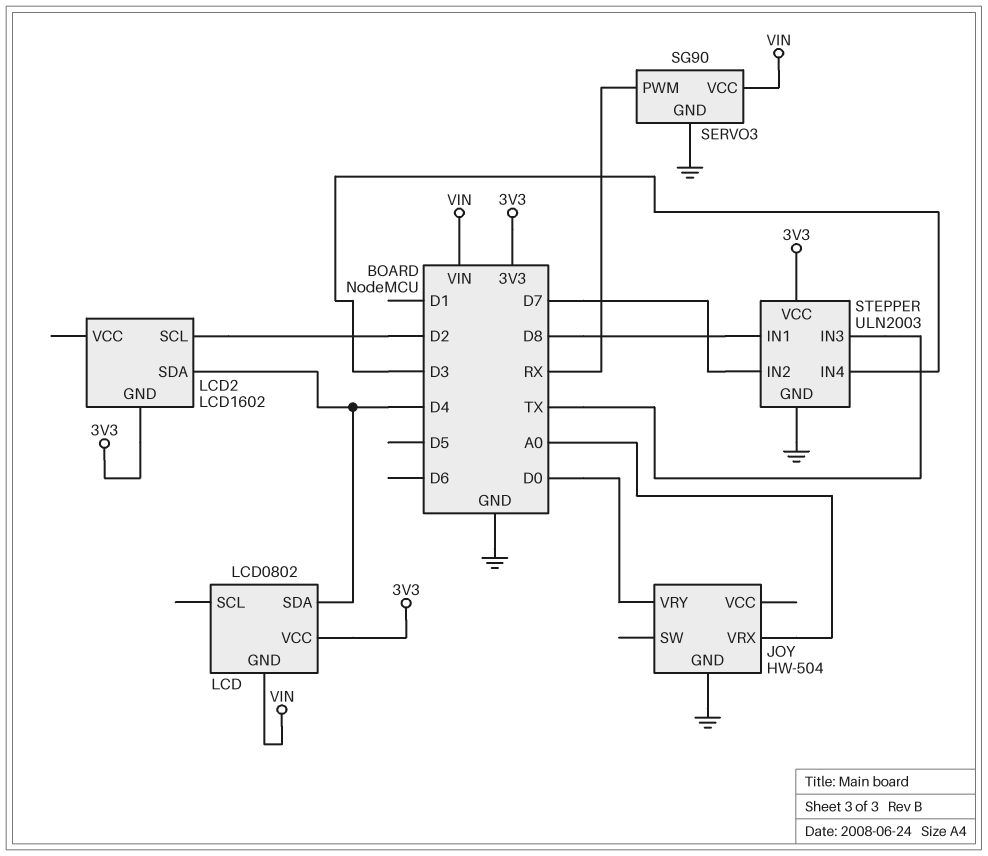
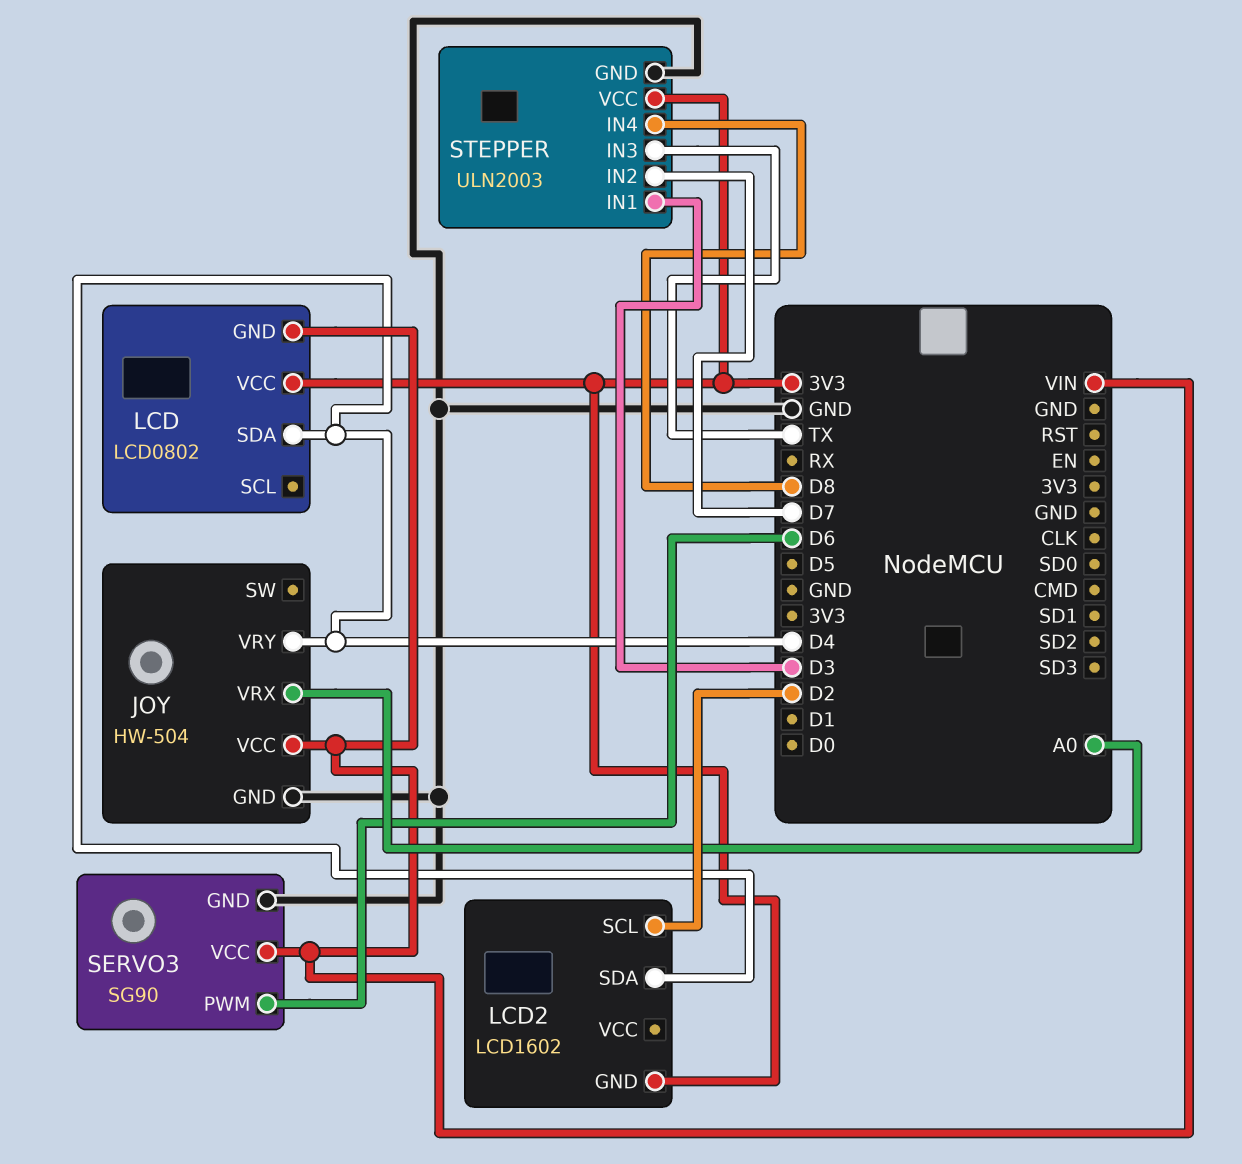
JOY pin VCC: none -> VIN
JOY pin VRY: D0 -> D4
SERVO3 pin PWM: RX -> D6
STEPPER pin IN1: D8 -> D3
STEPPER pin IN4: D3 -> D8

